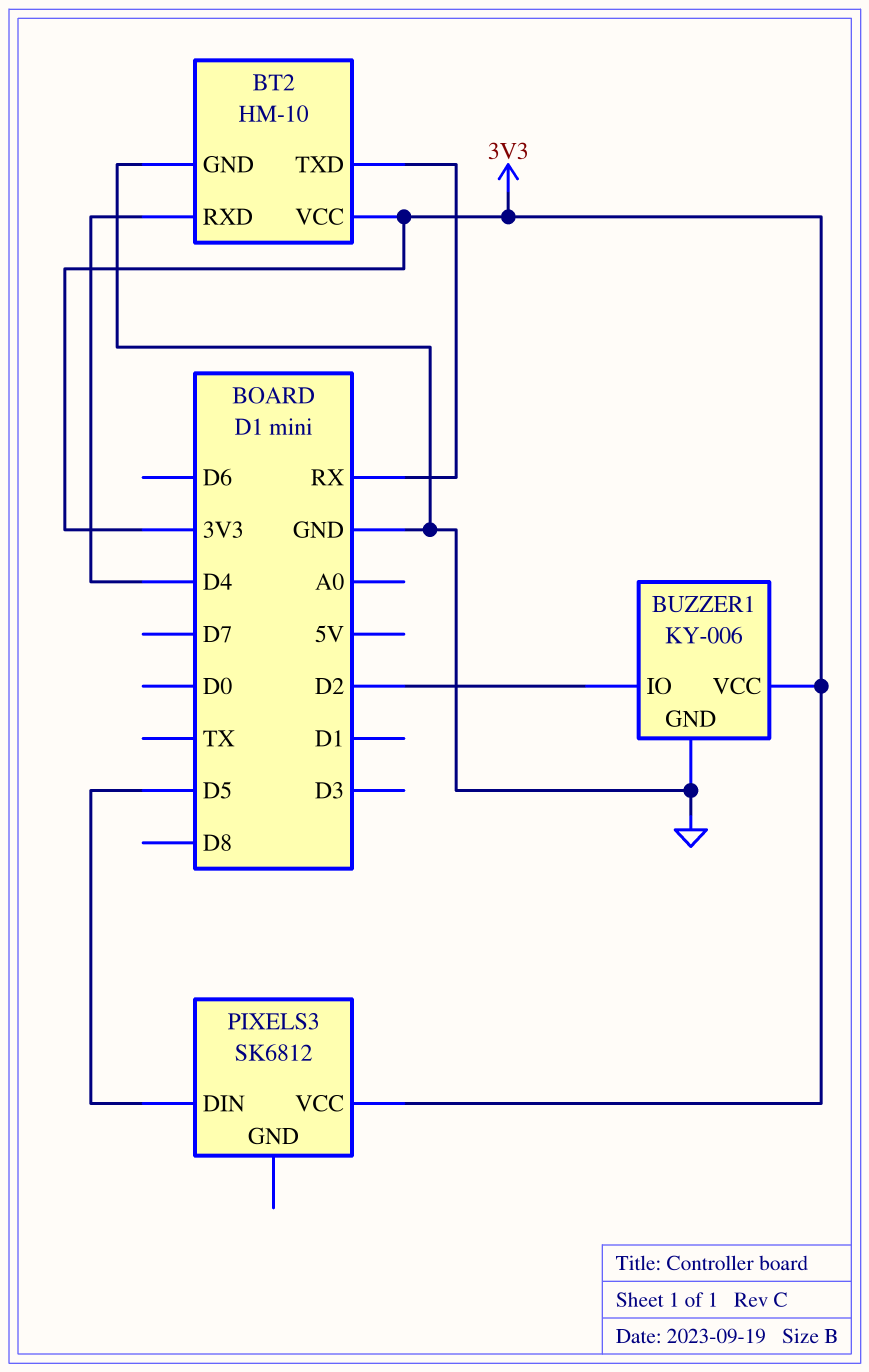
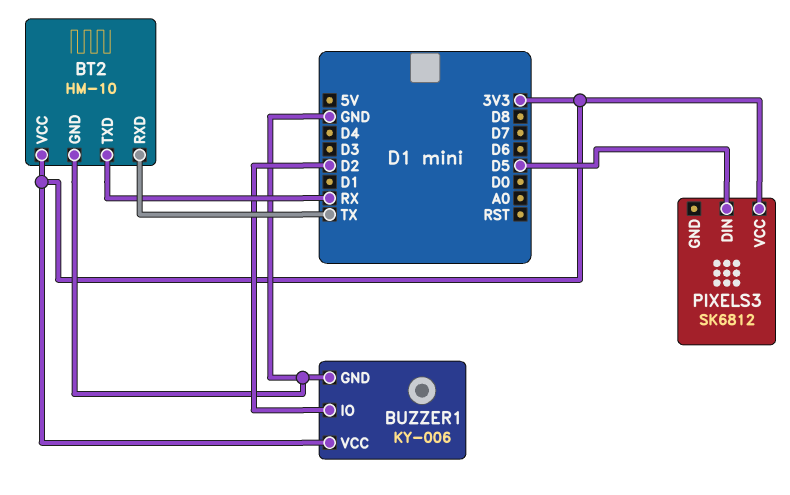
BT2 pin RXD: D4 -> TX

